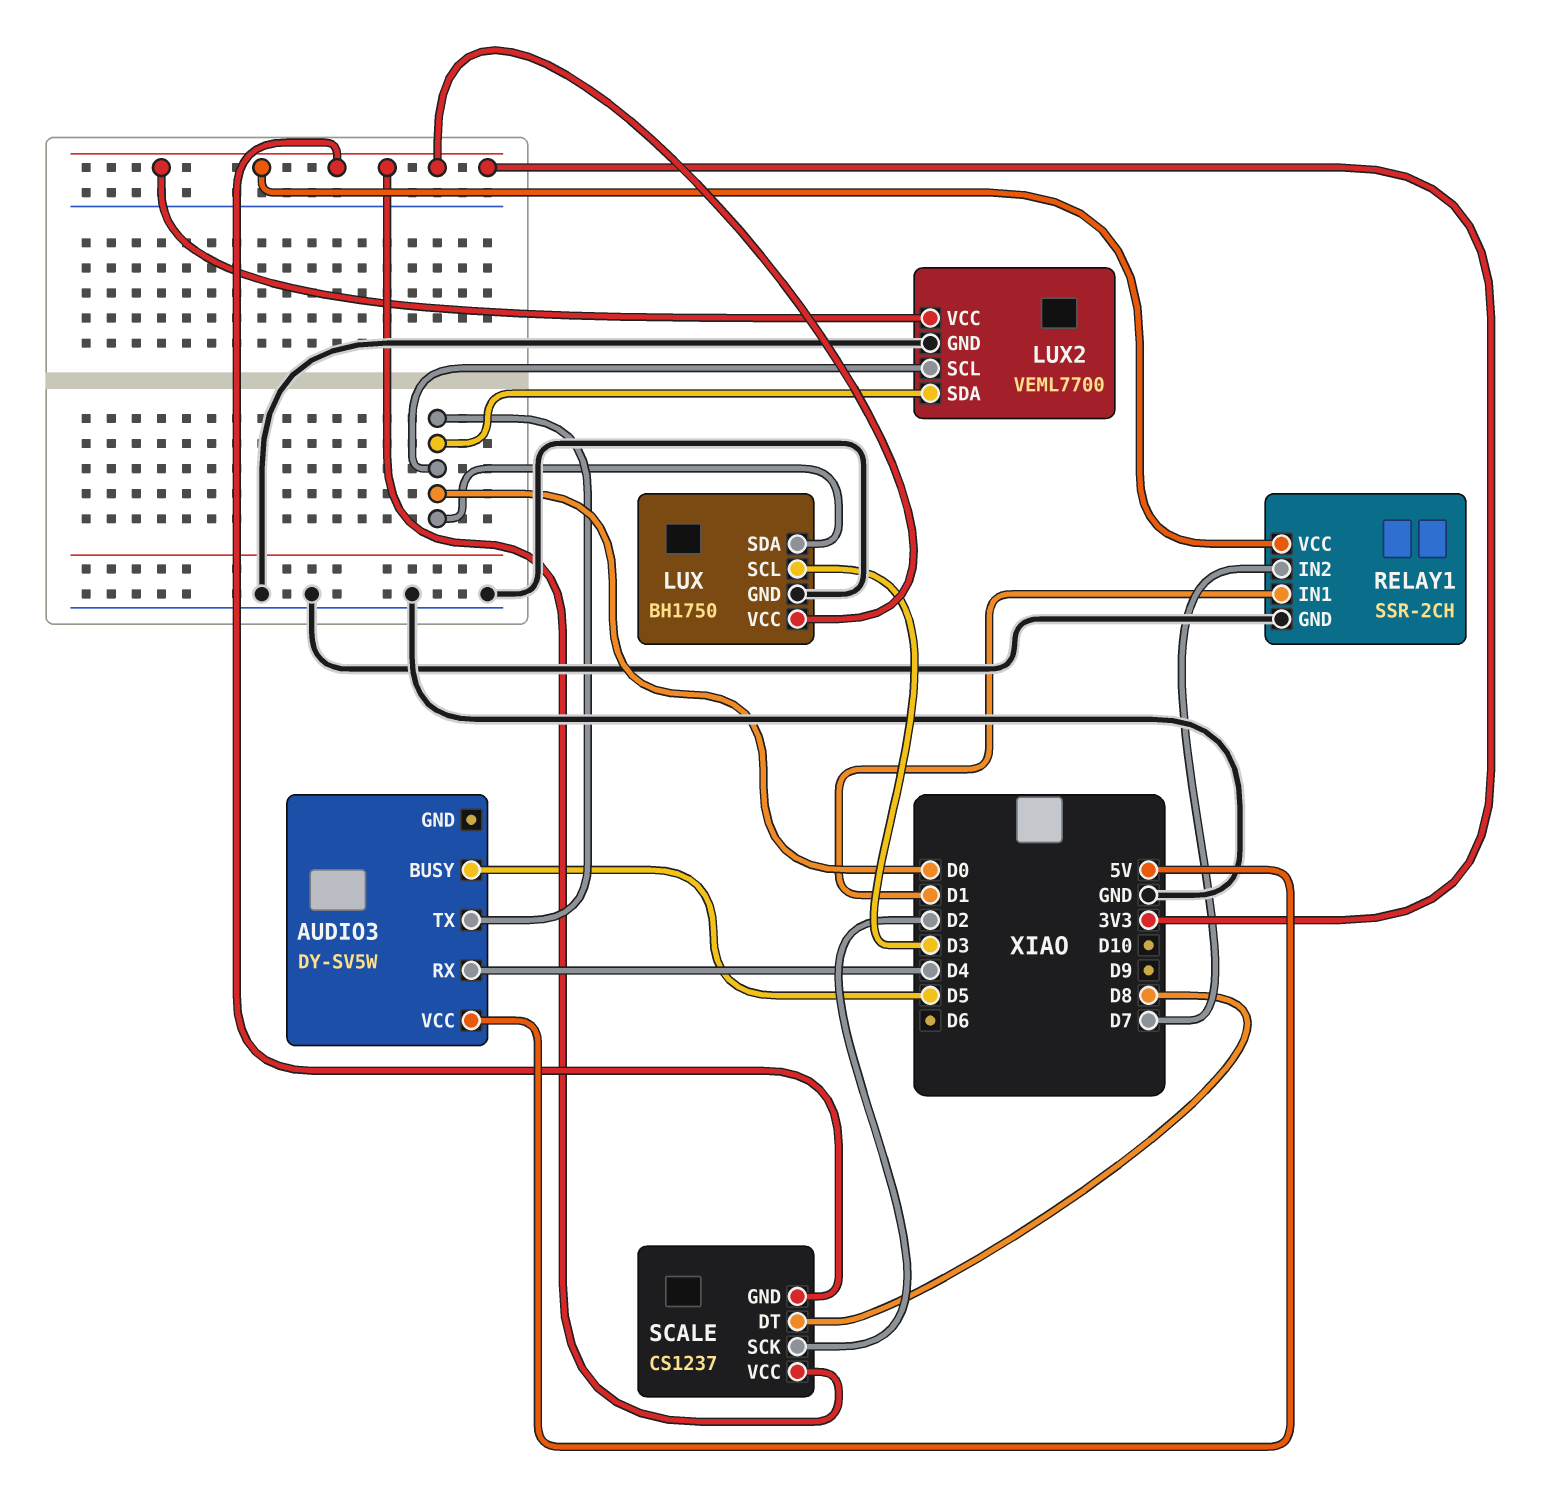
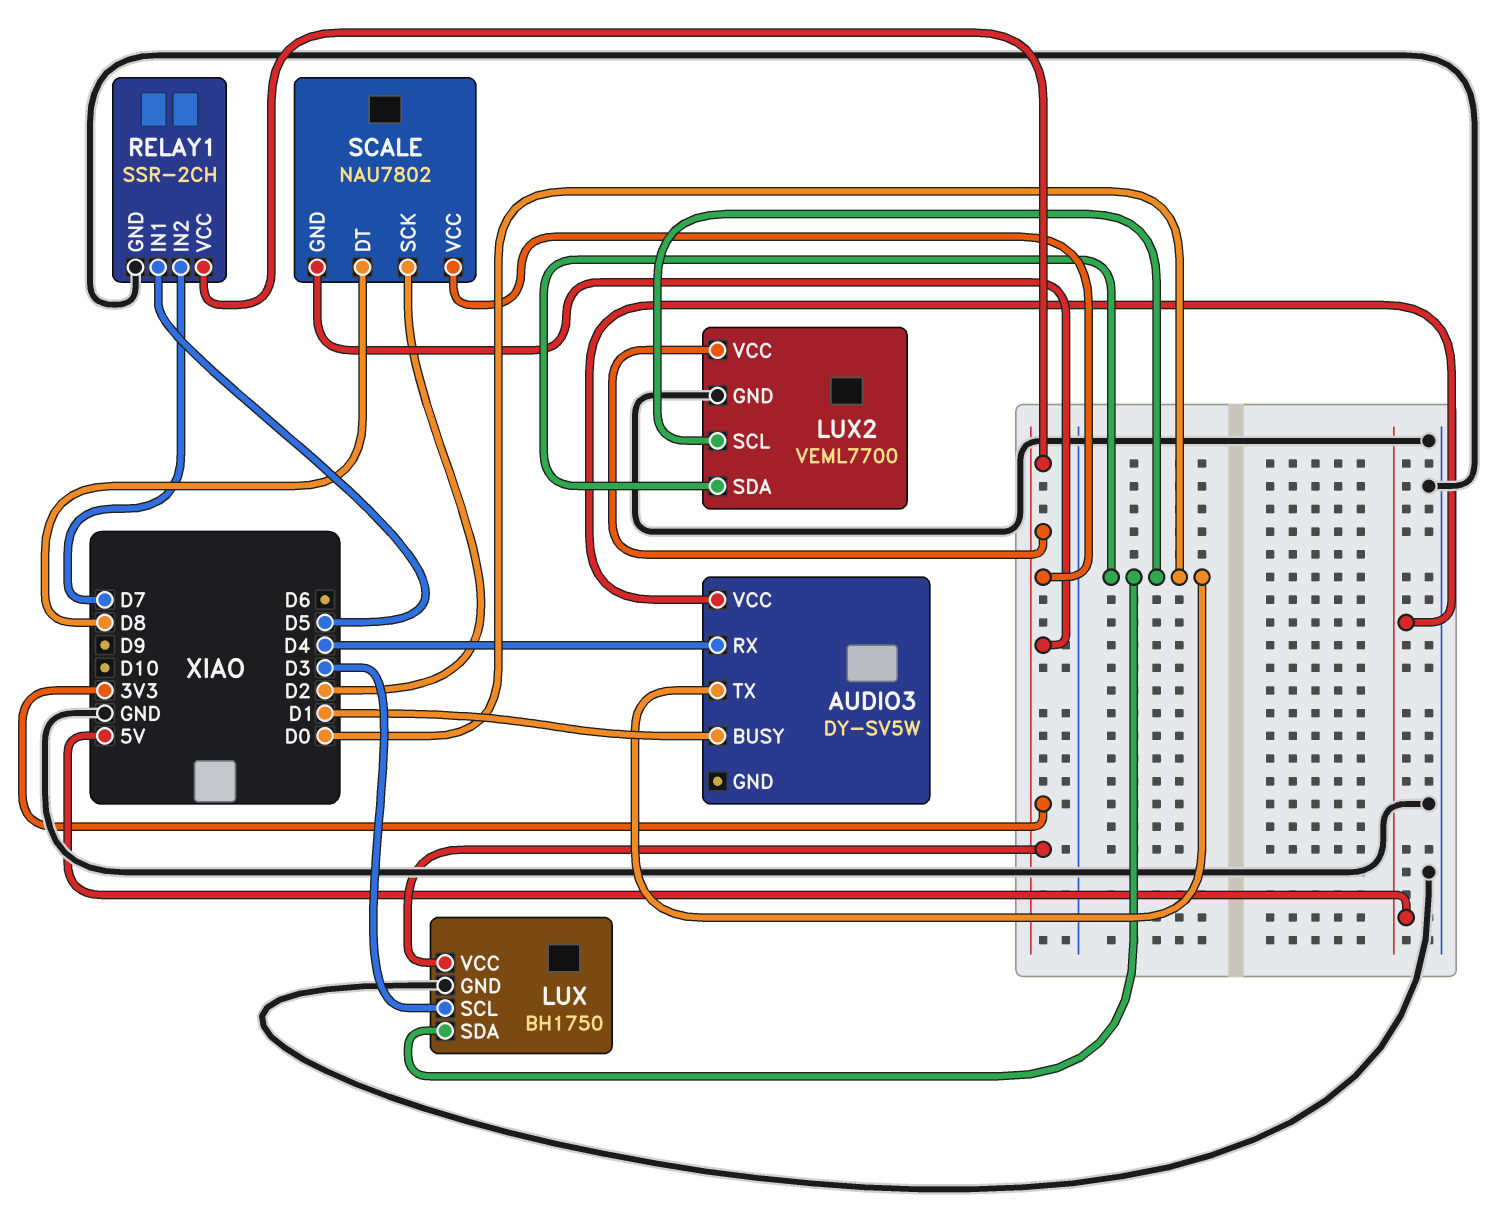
AUDIO3 pin BUSY: D5 -> D1
RELAY1 pin IN1: D1 -> D5
SCALE: CS1237 -> NAU7802

